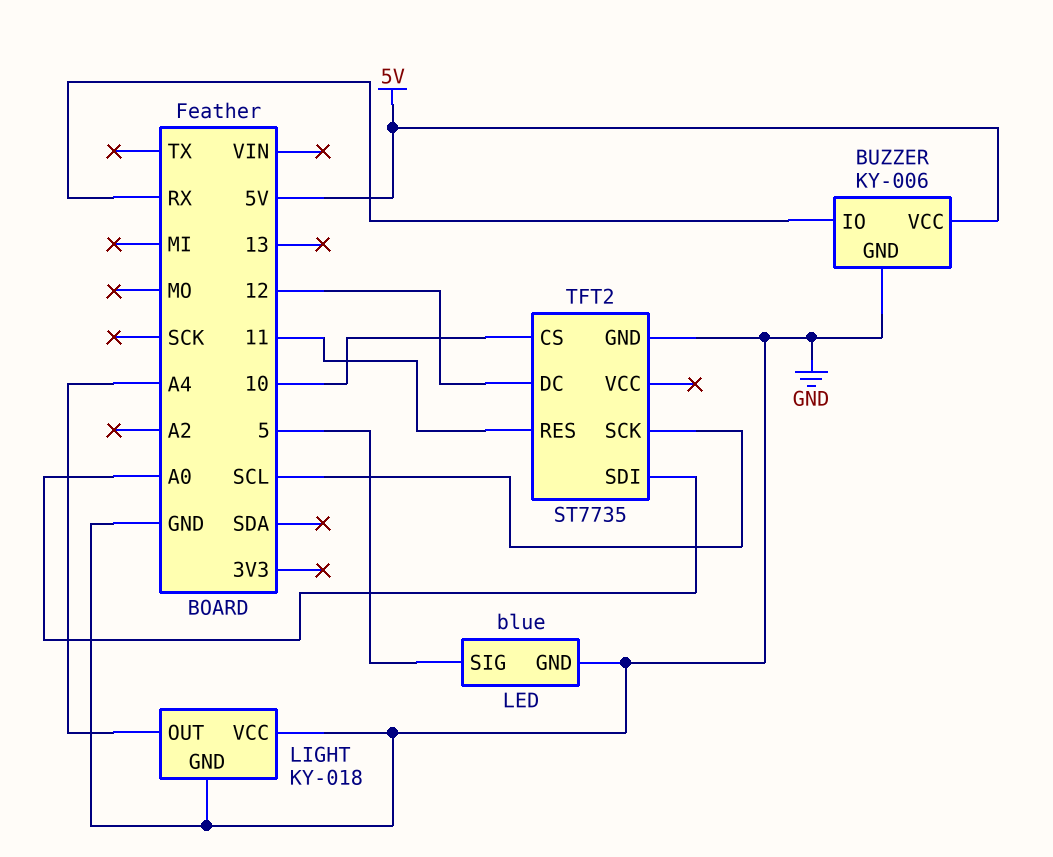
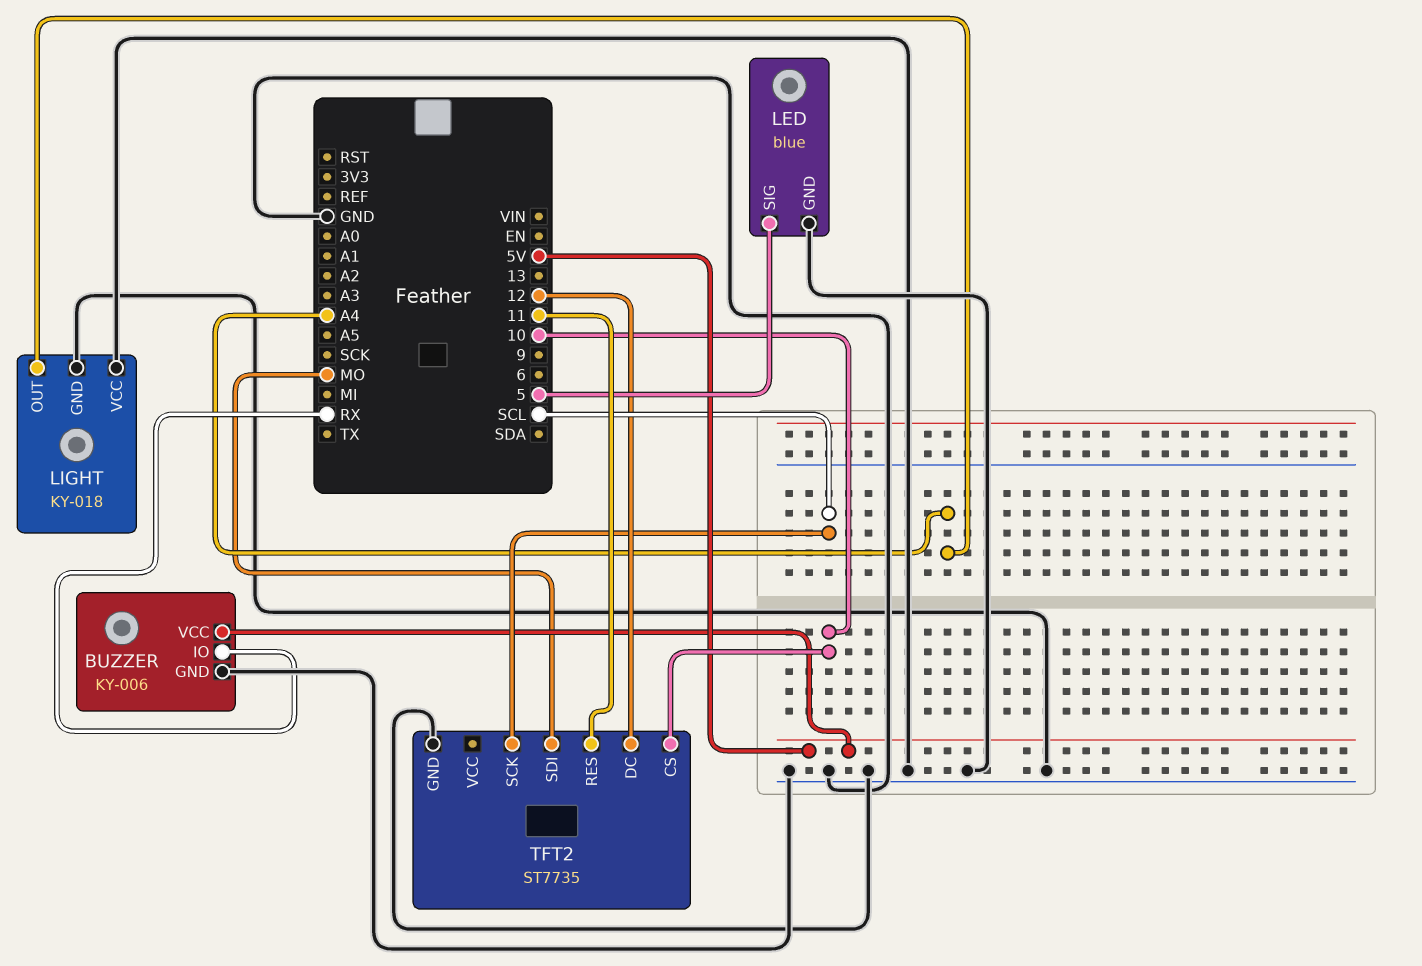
TFT2 pin SDI: A0 -> MO

